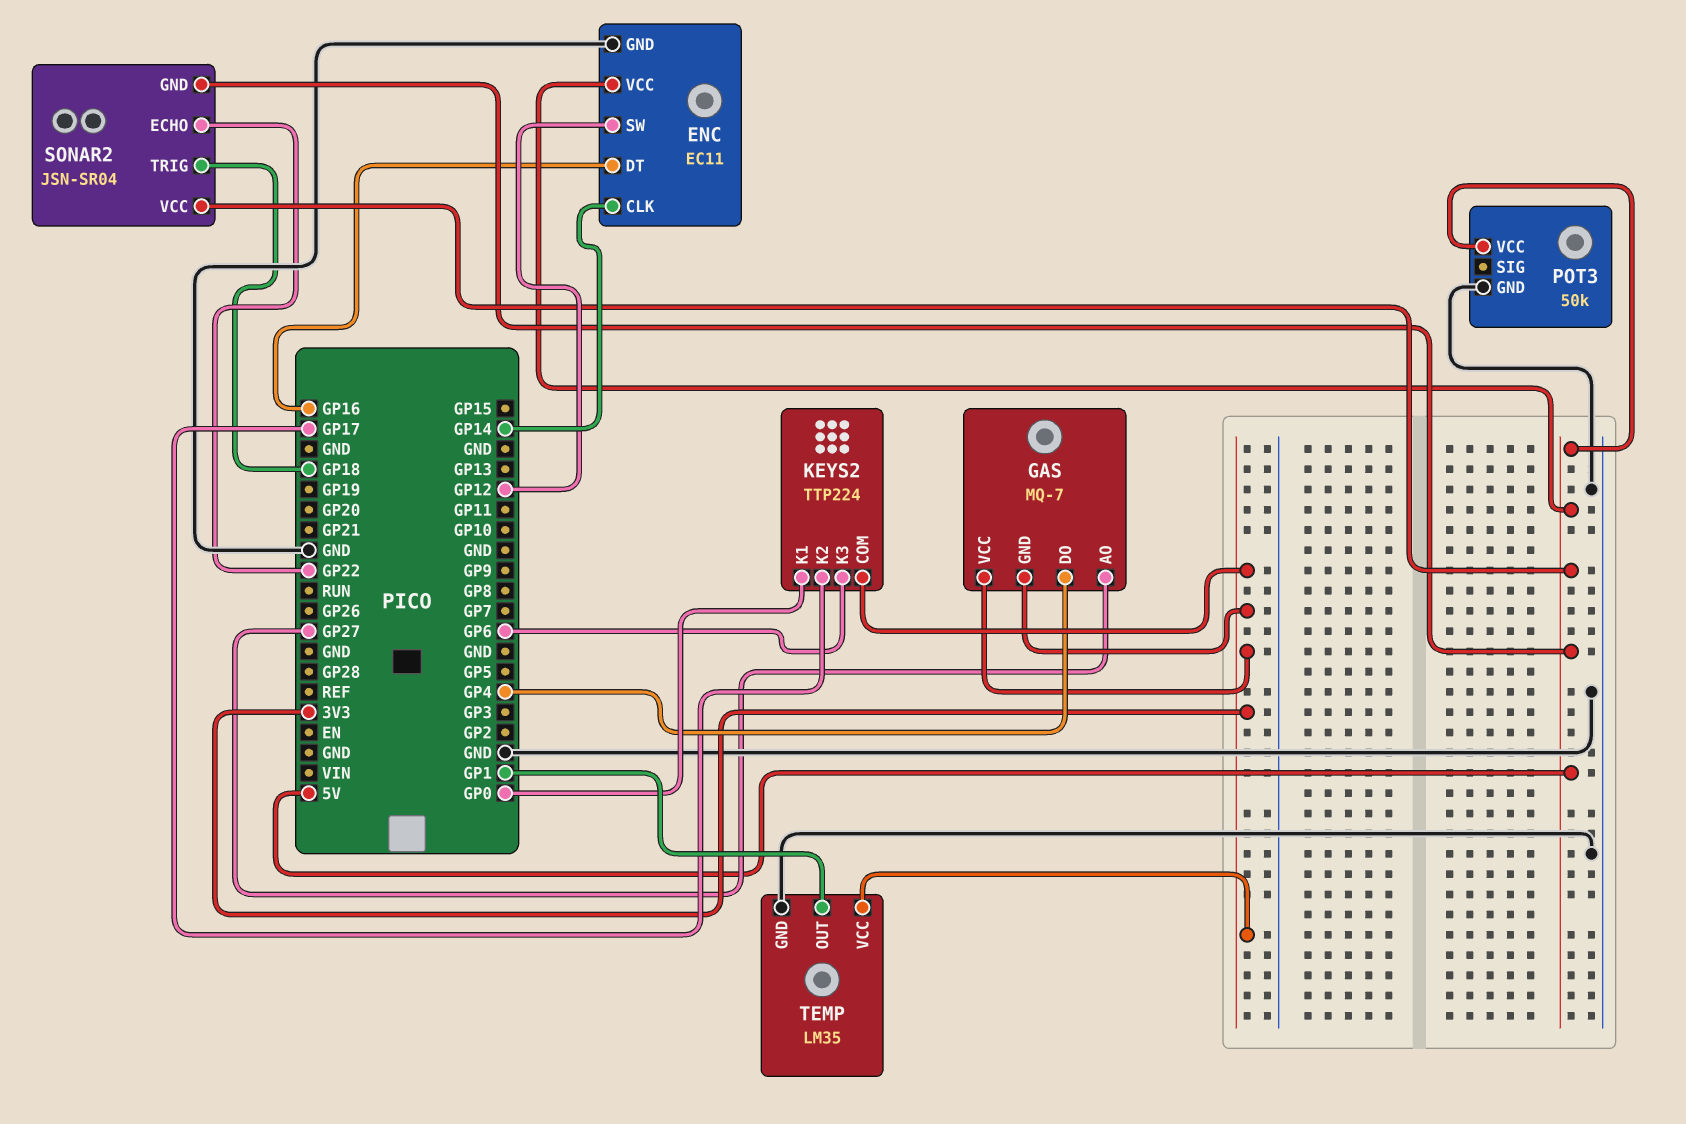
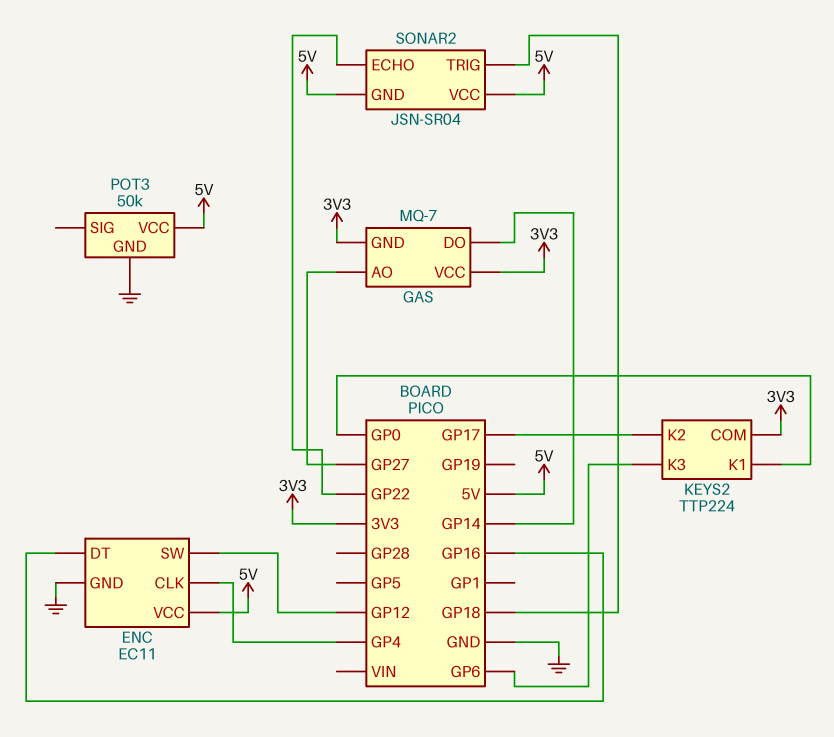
ENC pin CLK: GP14 -> GP4
GAS pin DO: GP4 -> GP14
TEMP: LM35 -> none
TEMP pin GND: GND -> none
TEMP pin OUT: GP1 -> none
TEMP pin VCC: 3V3 -> none

